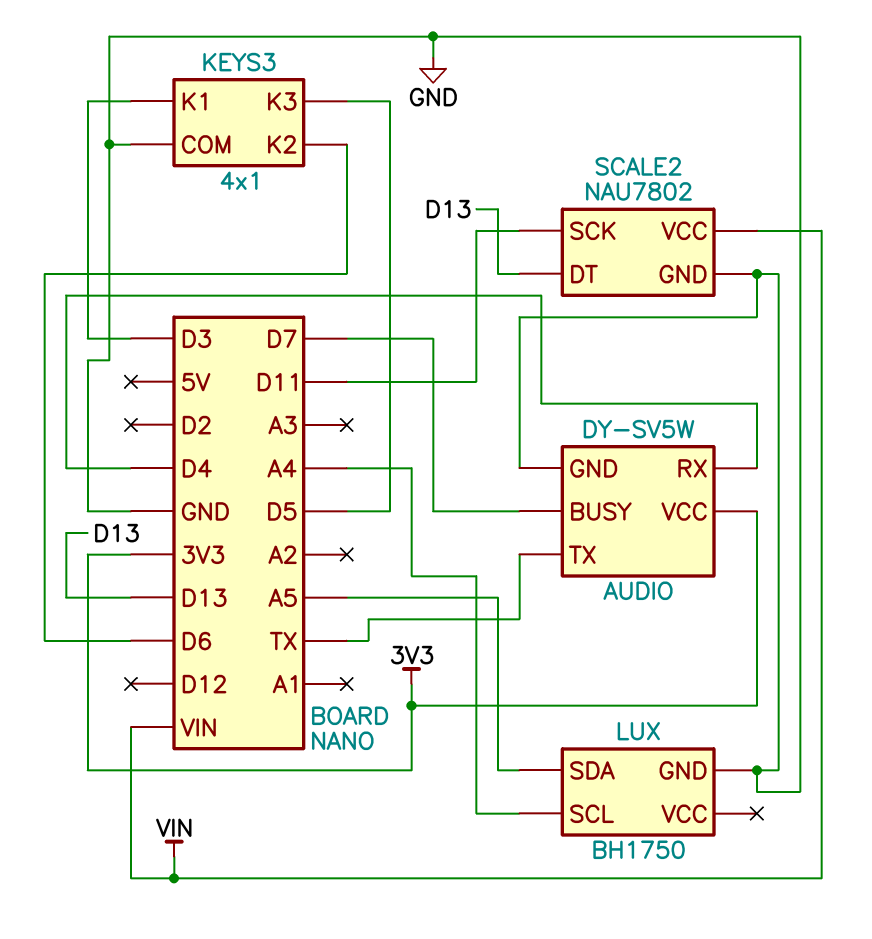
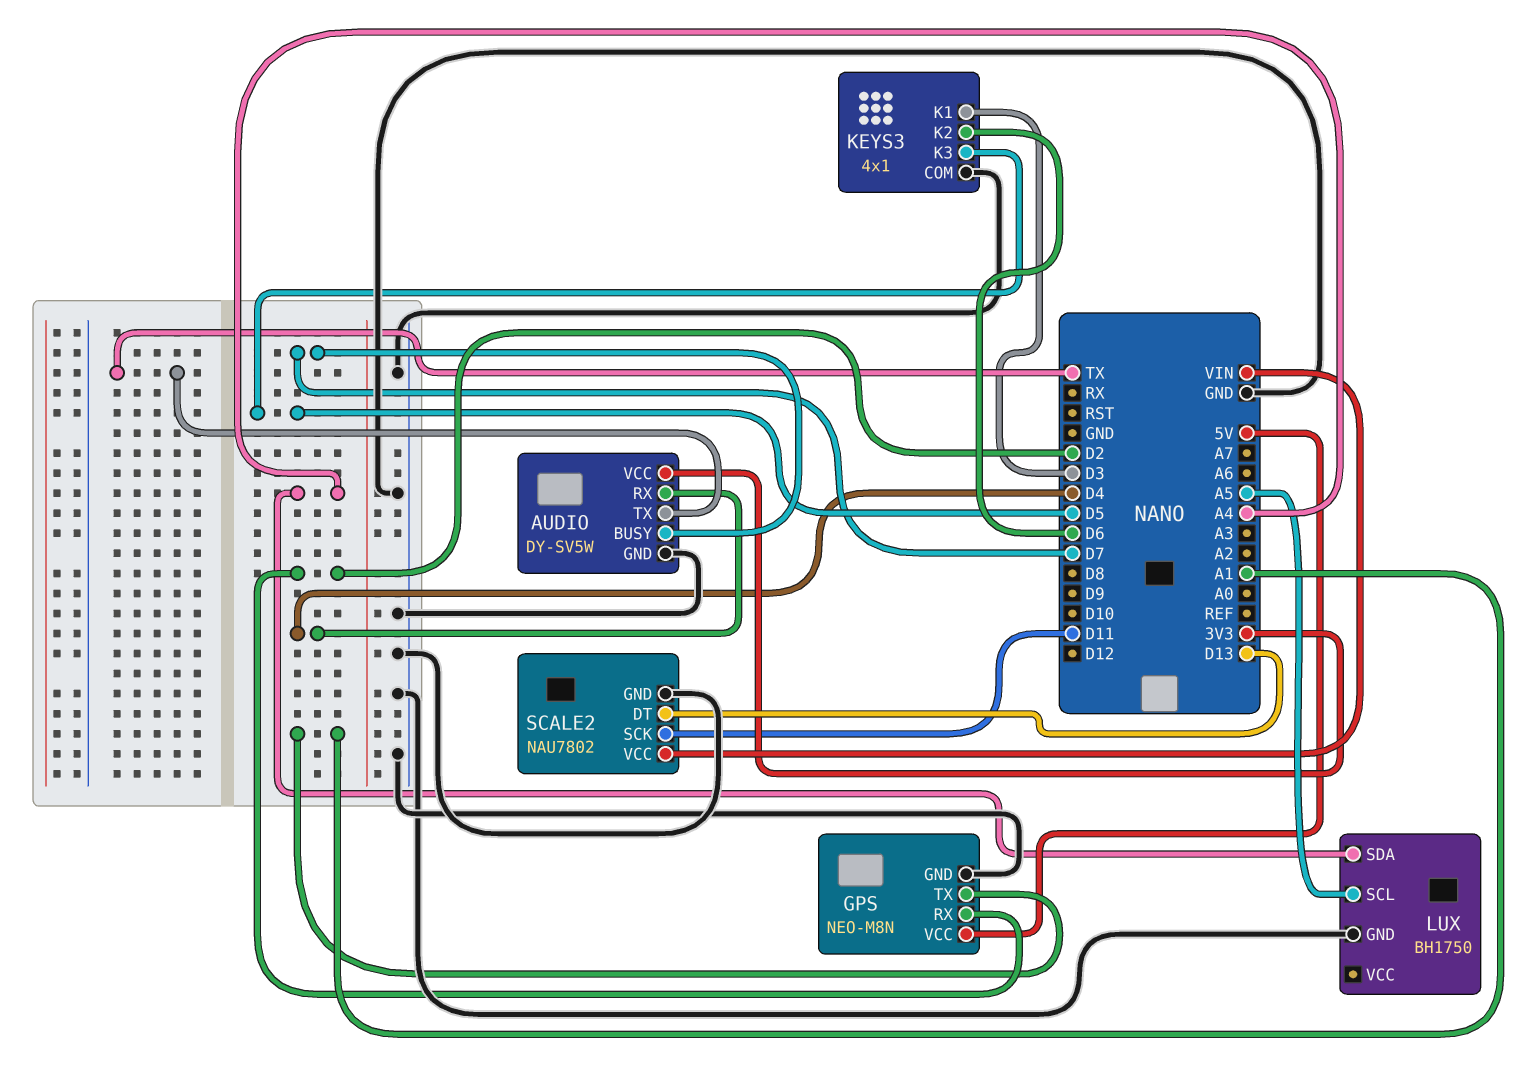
GPS: none -> NEO-M8N
GPS pin GND: none -> GND
GPS pin RX: none -> D2
GPS pin TX: none -> A1
GPS pin VCC: none -> 5V
LUX pin SCL: A4 -> A5
LUX pin SDA: A5 -> A4

